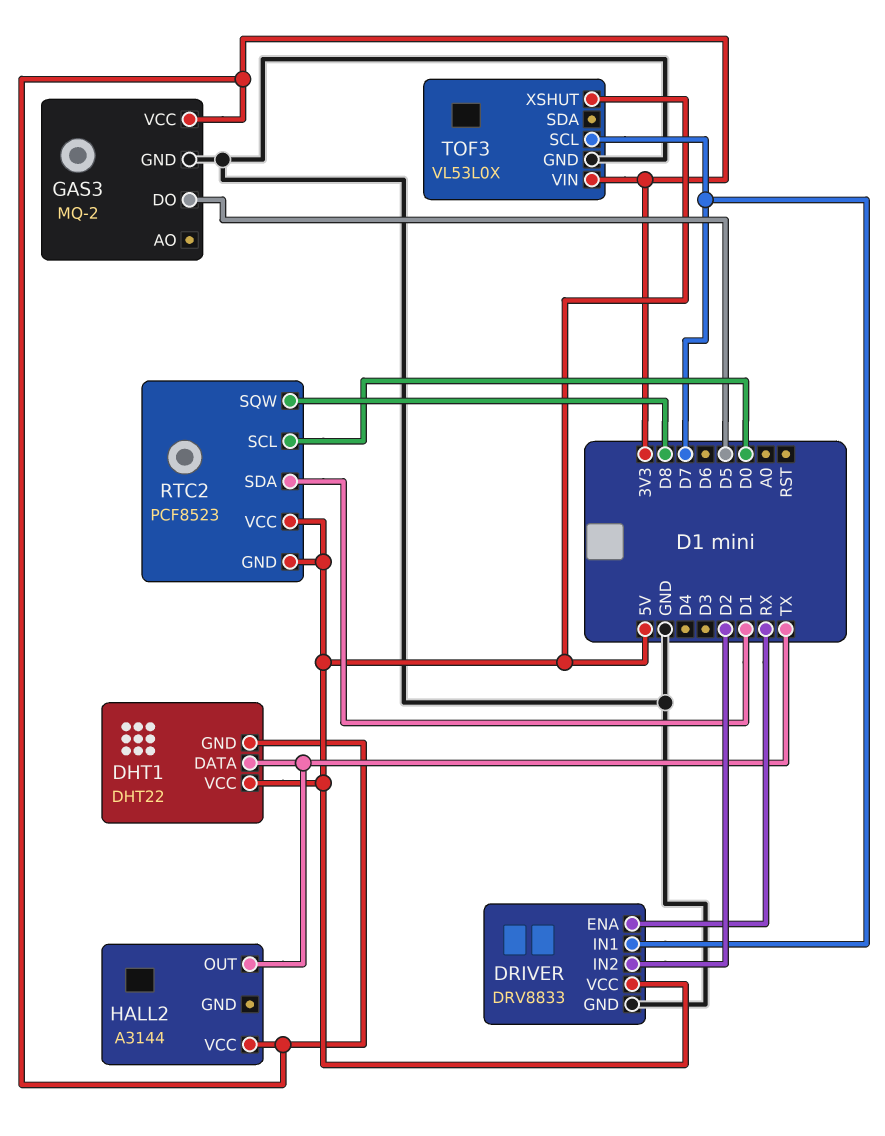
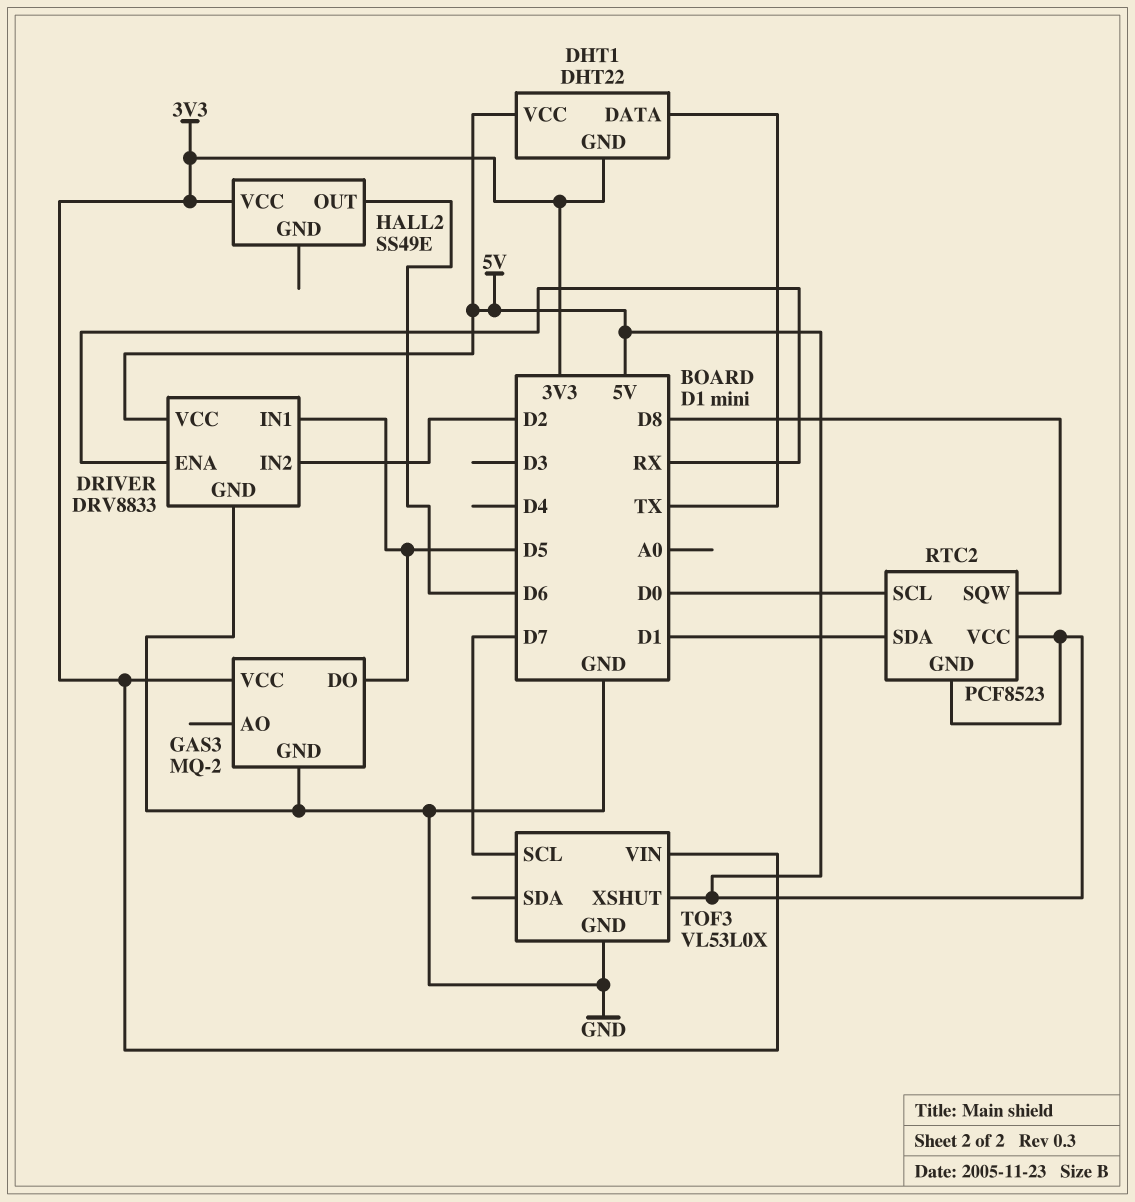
DRIVER pin IN1: D7 -> D5
HALL2: A3144 -> SS49E
HALL2 pin OUT: TX -> D6

